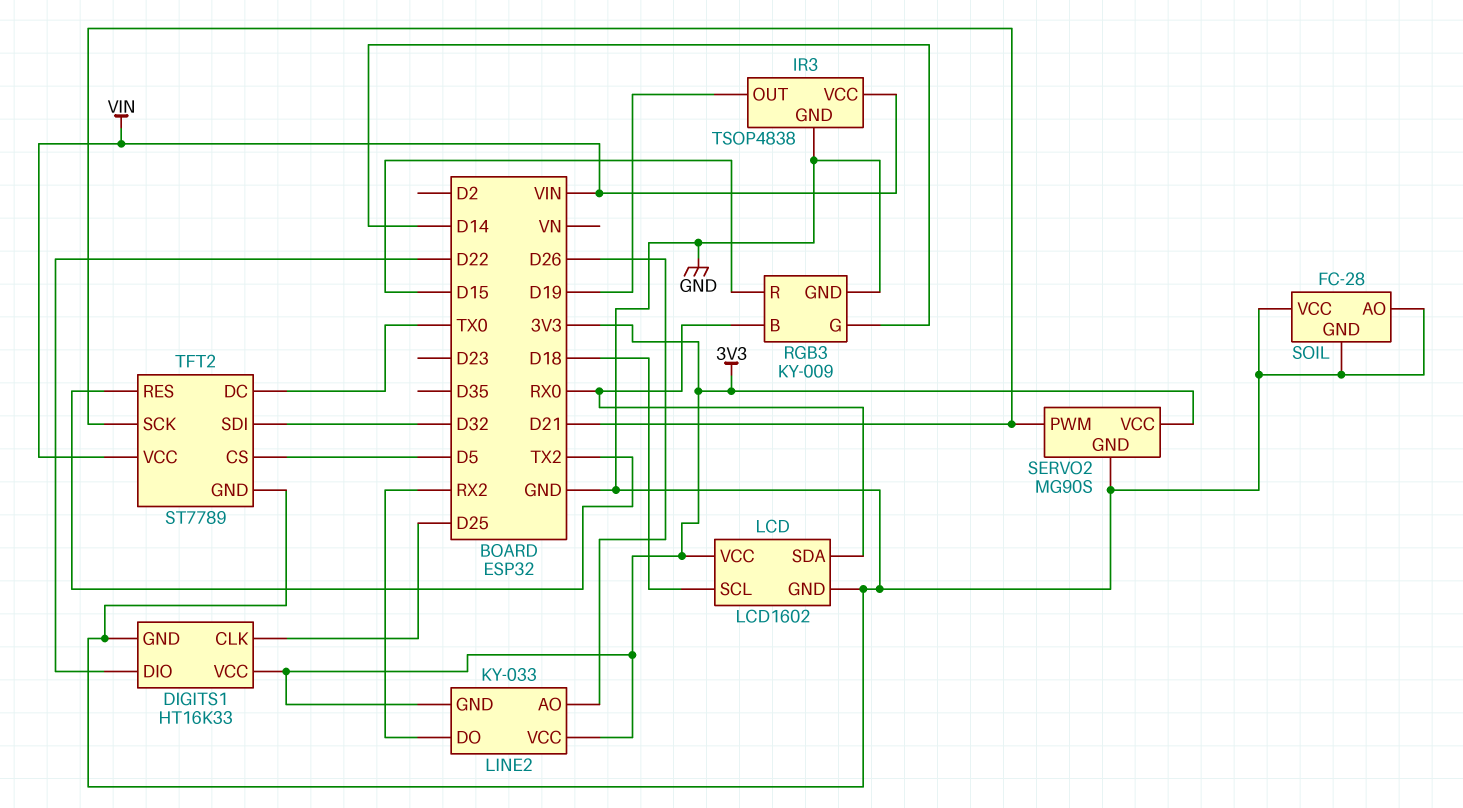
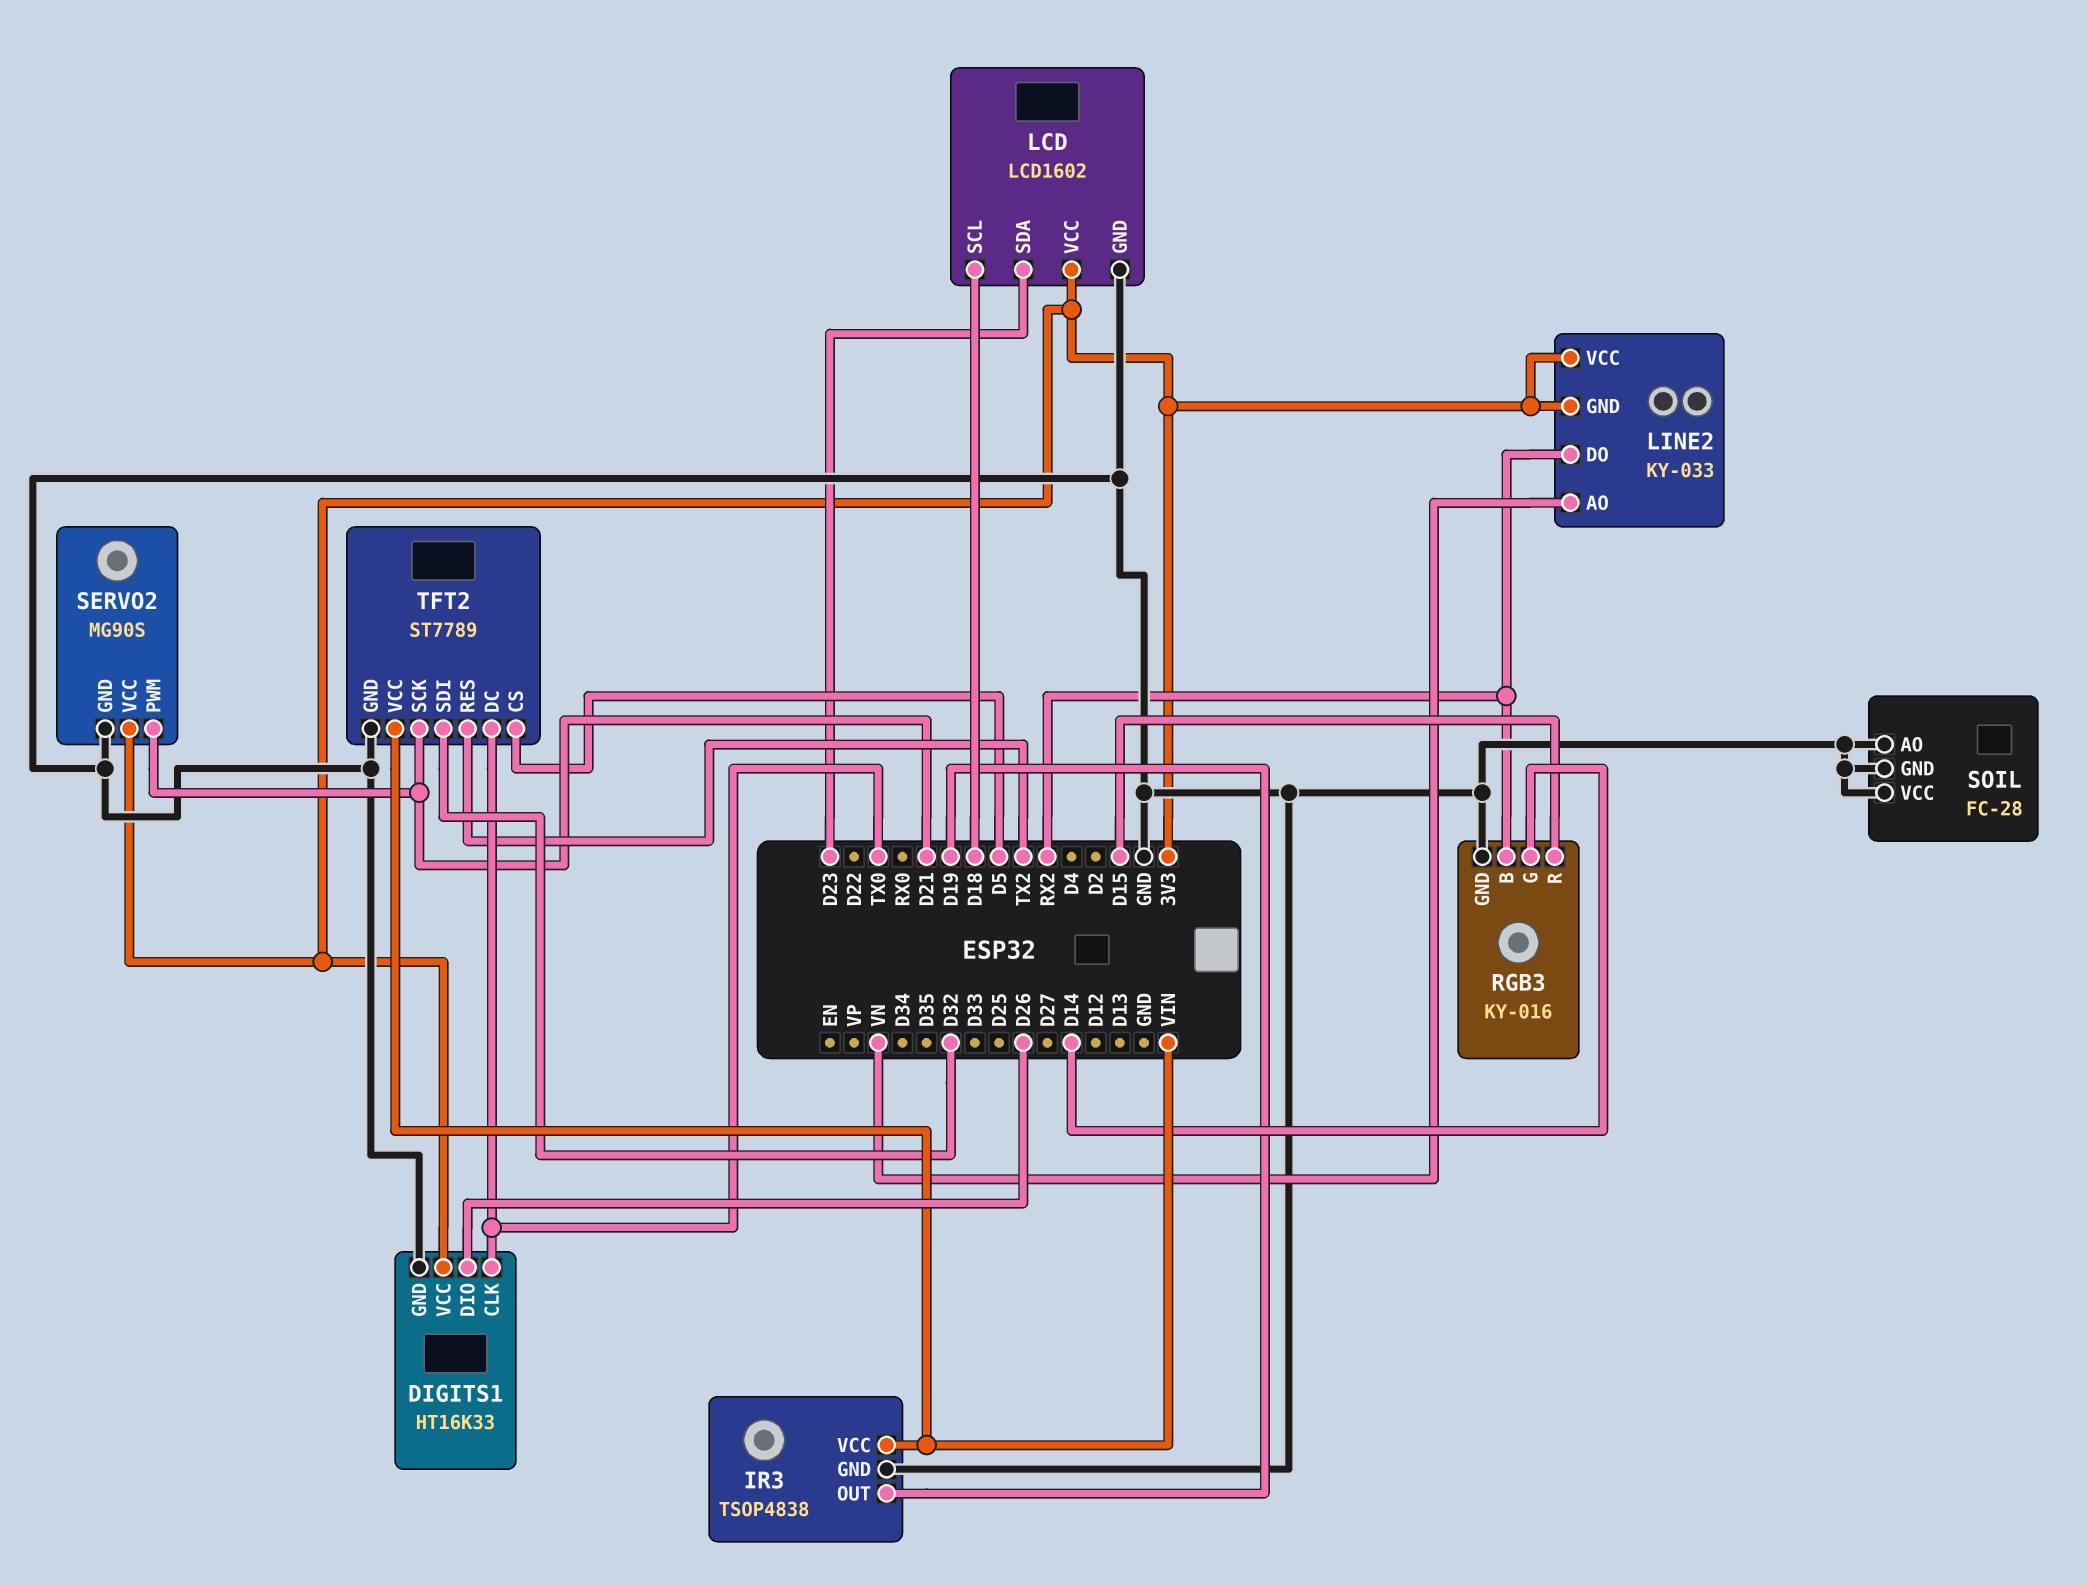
DIGITS1 pin CLK: D25 -> TX0
DIGITS1 pin DIO: D22 -> D26
LCD pin SDA: RX0 -> D23
LINE2 pin AO: D26 -> VN
RGB3: KY-009 -> KY-016
RGB3 pin B: RX0 -> RX2

